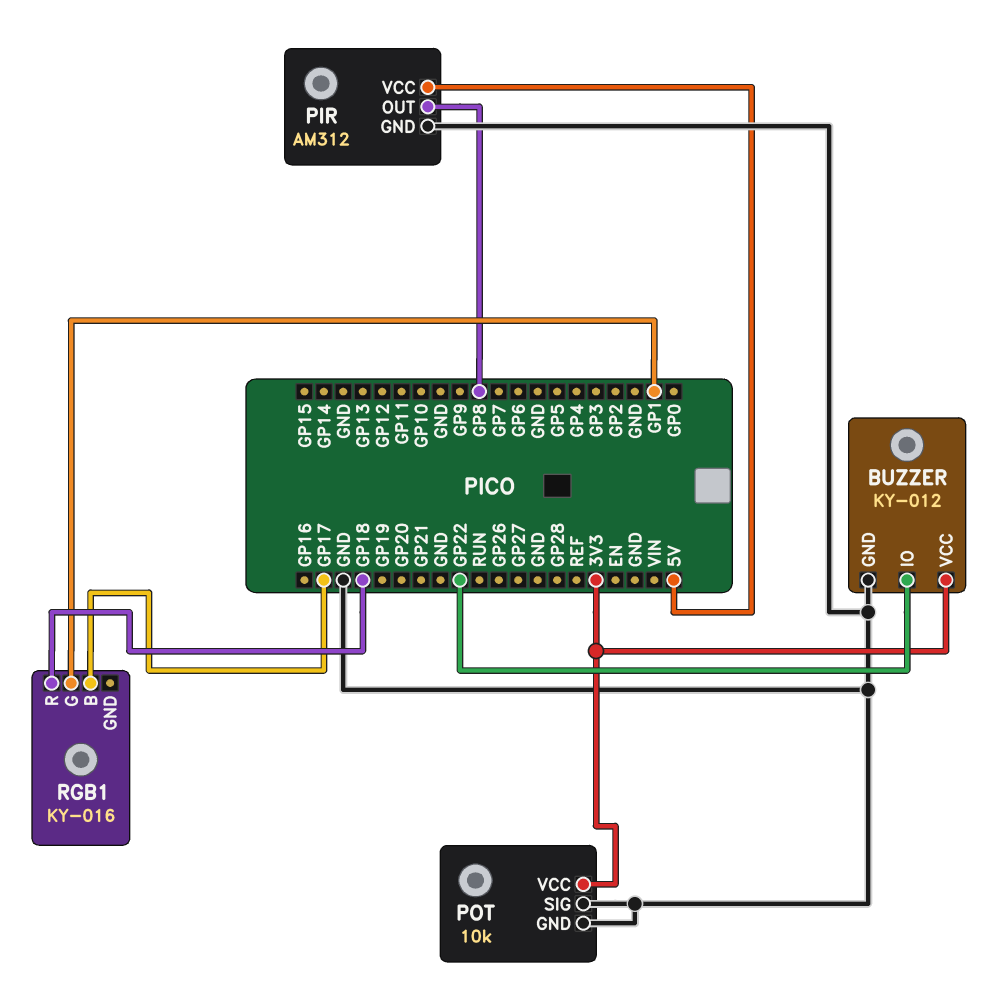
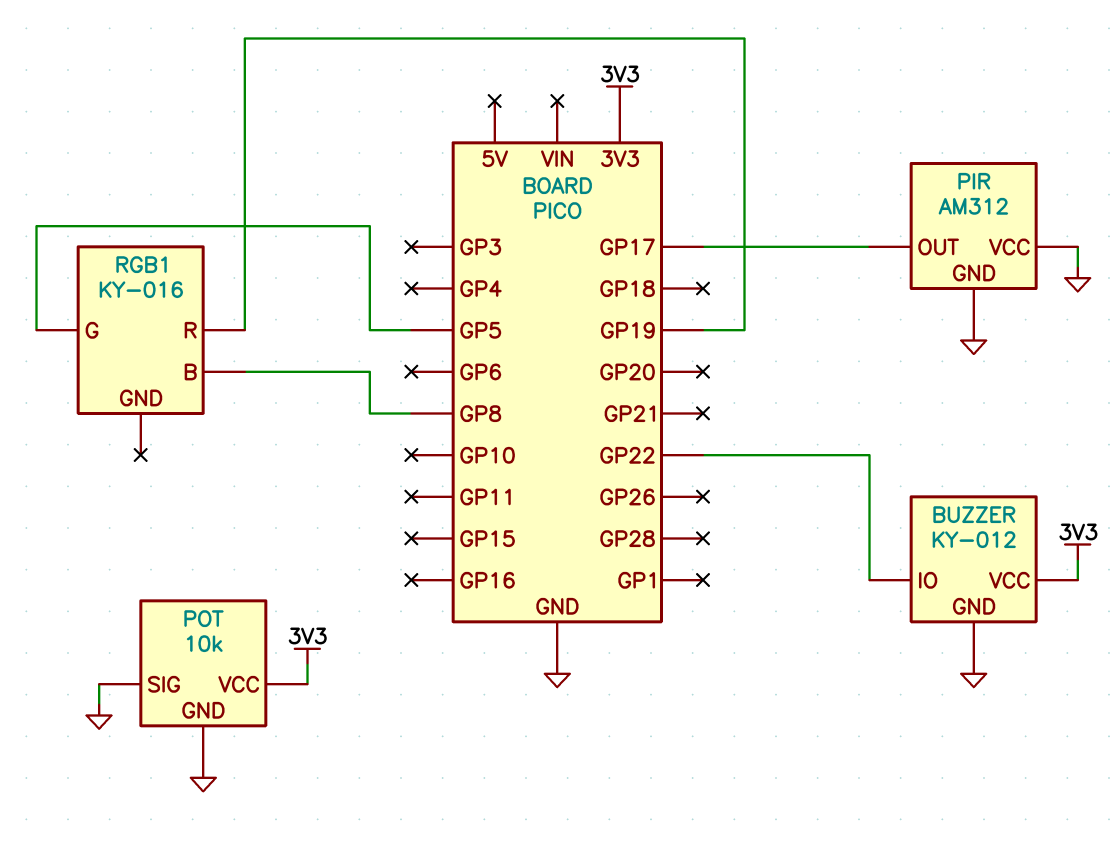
PIR pin OUT: GP8 -> GP17
PIR pin VCC: 5V -> GND
RGB1 pin B: GP17 -> GP8
RGB1 pin G: GP1 -> GP5
RGB1 pin R: GP18 -> GP19

